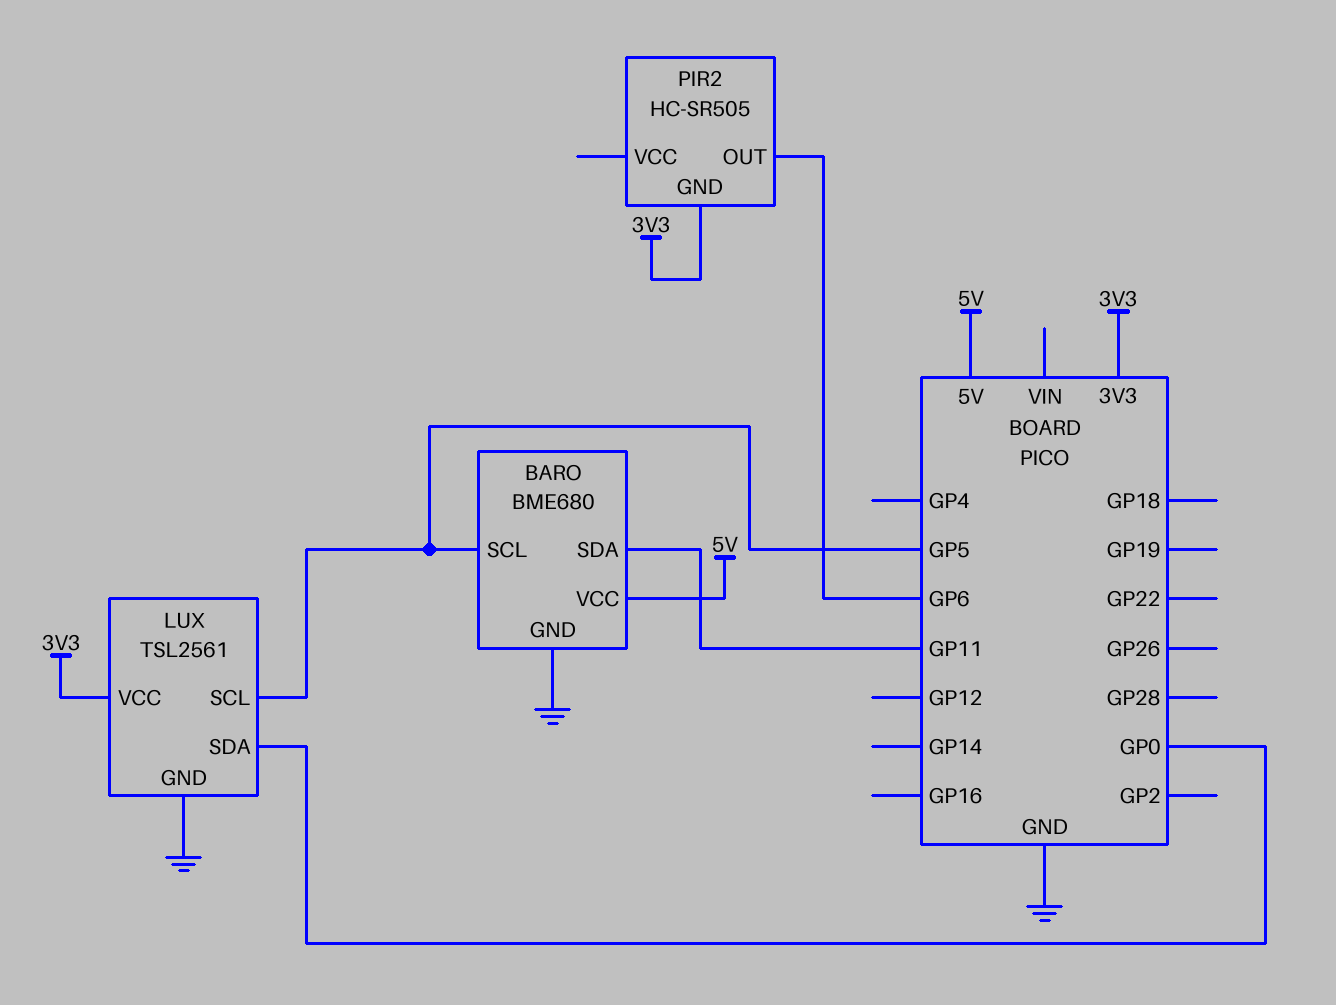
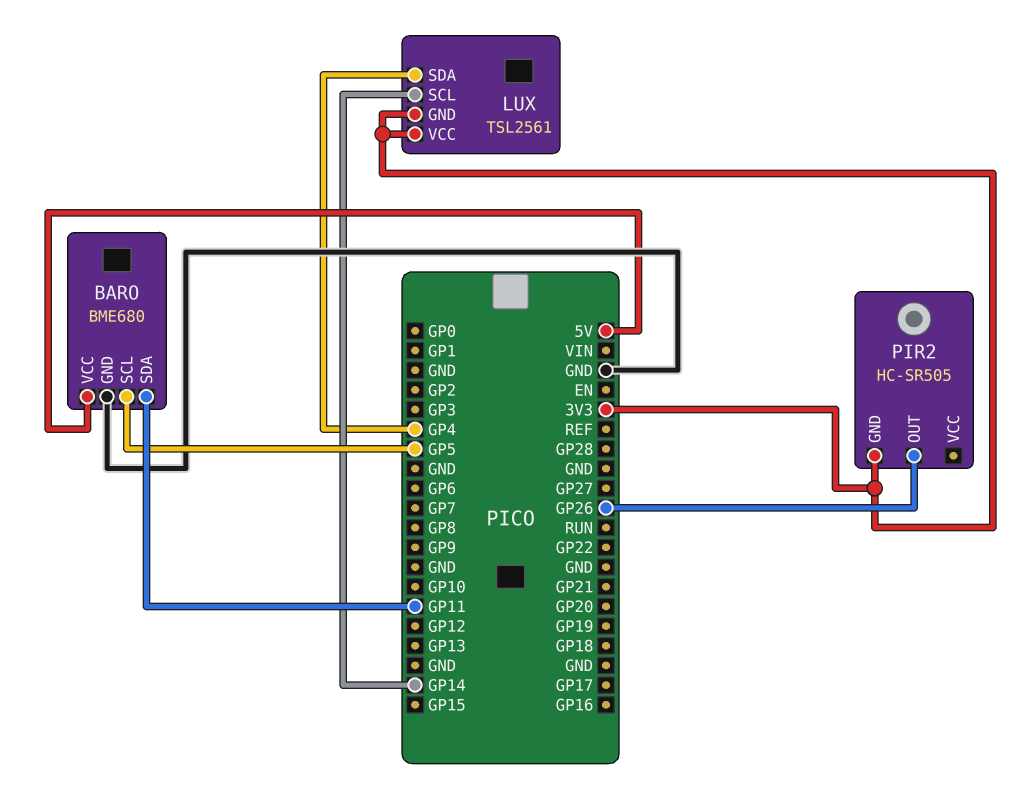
LUX pin GND: GND -> 3V3
LUX pin SCL: GP5 -> GP14
LUX pin SDA: GP0 -> GP4
PIR2 pin OUT: GP6 -> GP26

